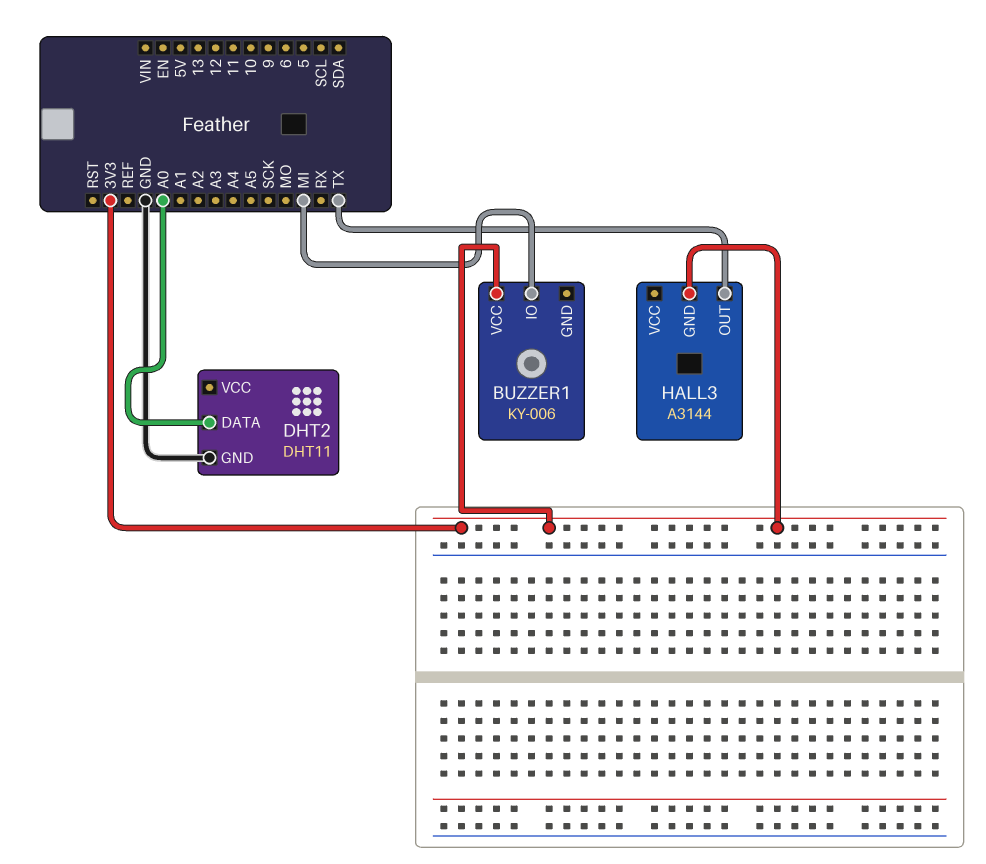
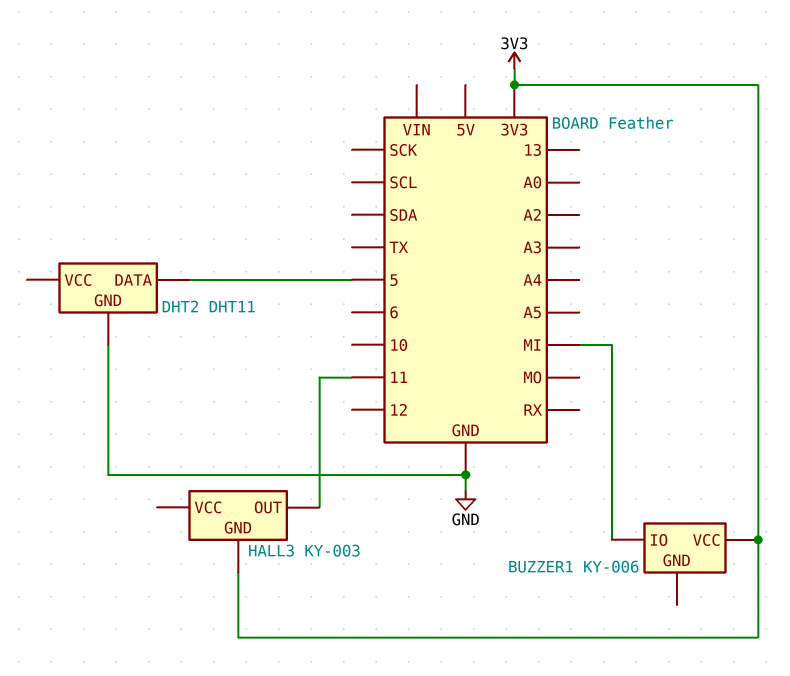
DHT2 pin DATA: A0 -> 5
HALL3: A3144 -> KY-003
HALL3 pin OUT: TX -> 11

